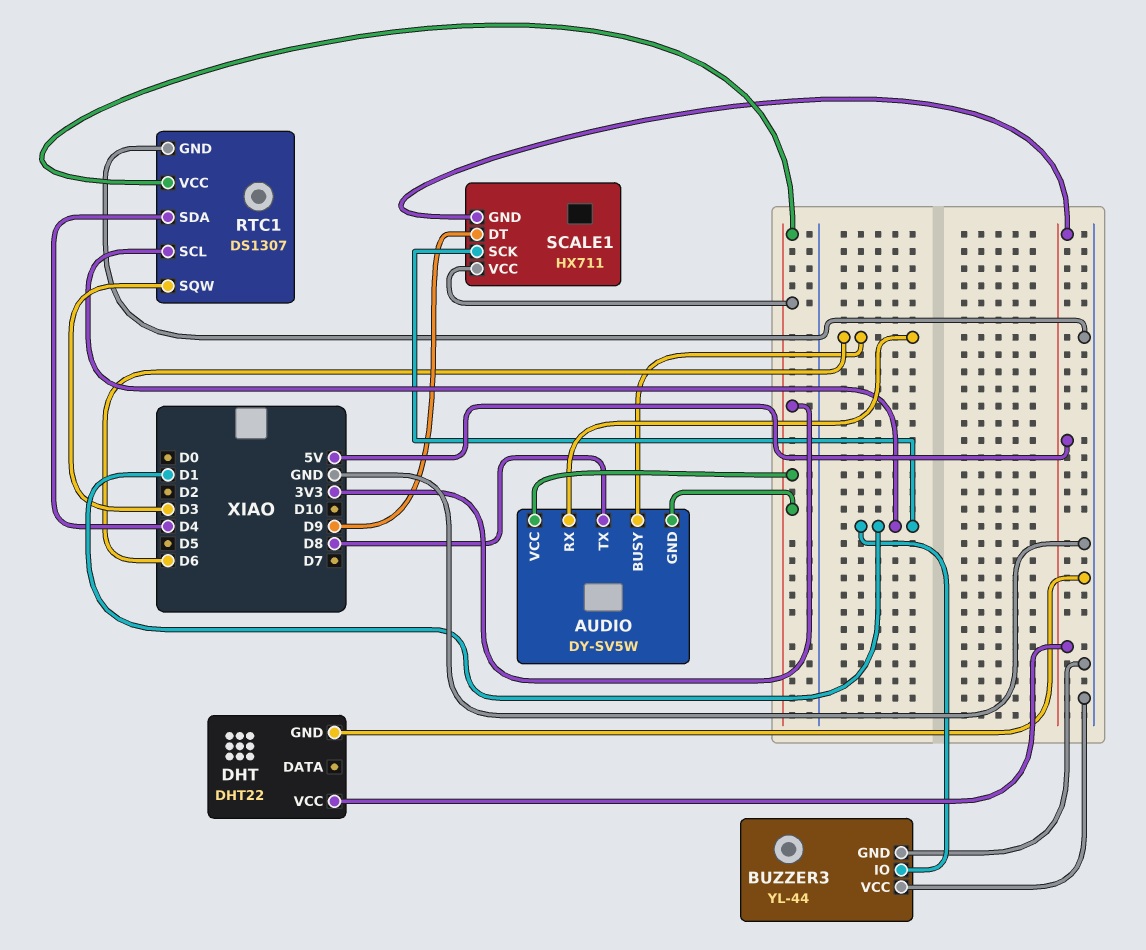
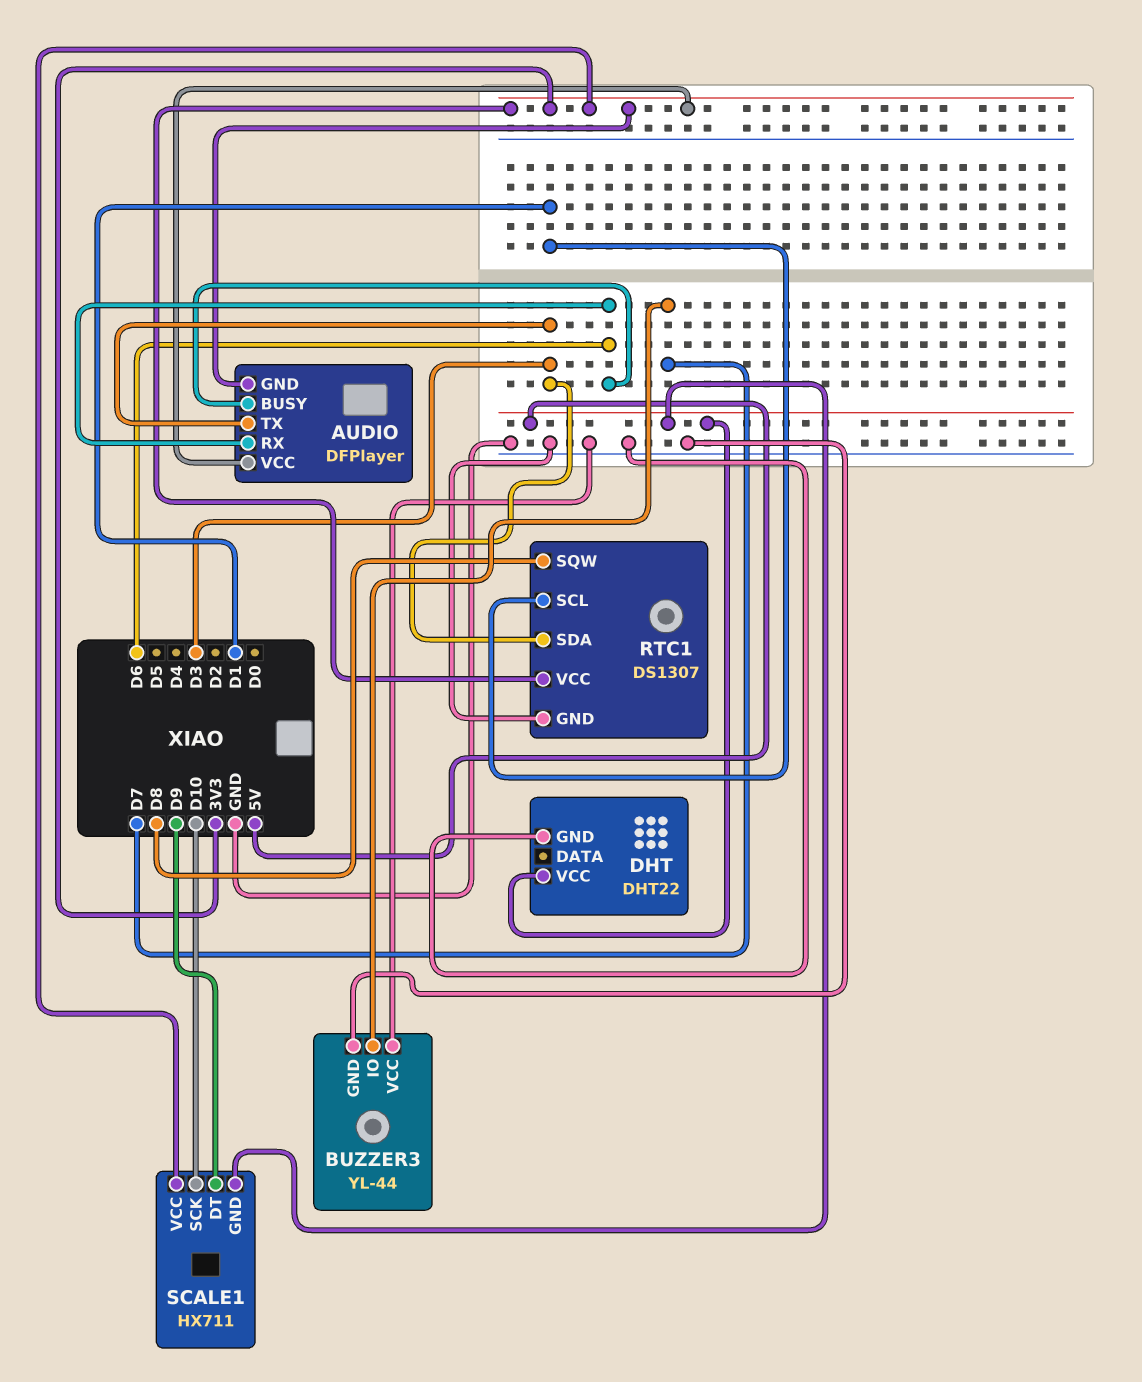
AUDIO: DY-SV5W -> DFPlayer
AUDIO pin TX: D8 -> D3
BUZZER3 pin IO: D1 -> D7
RTC1 pin SDA: D4 -> D3
RTC1 pin SQW: D3 -> D8
SCALE1 pin SCK: D1 -> D10

